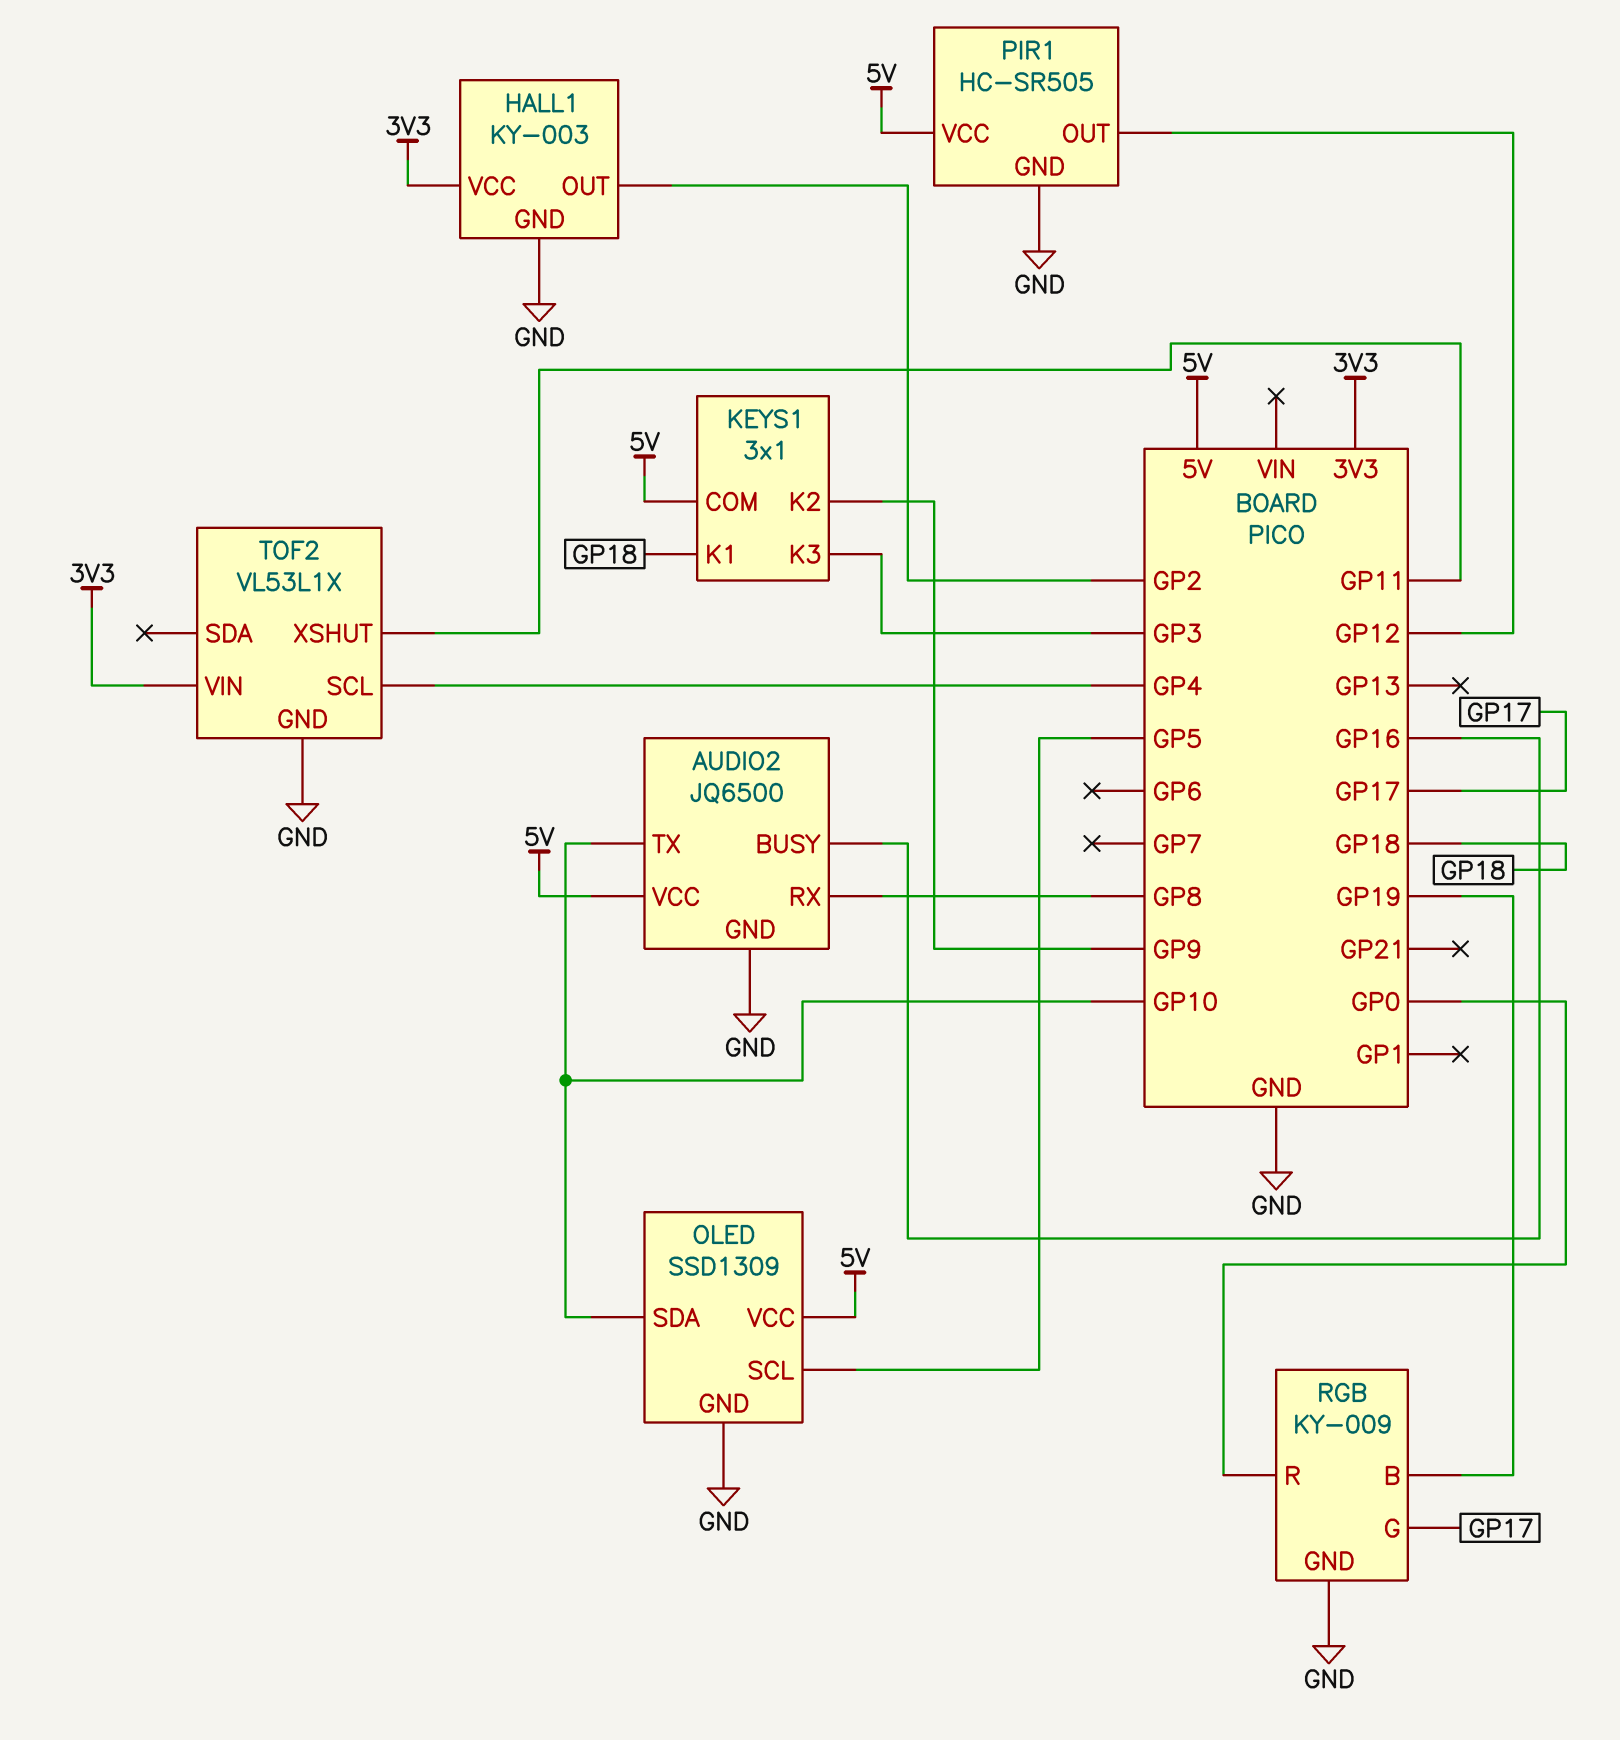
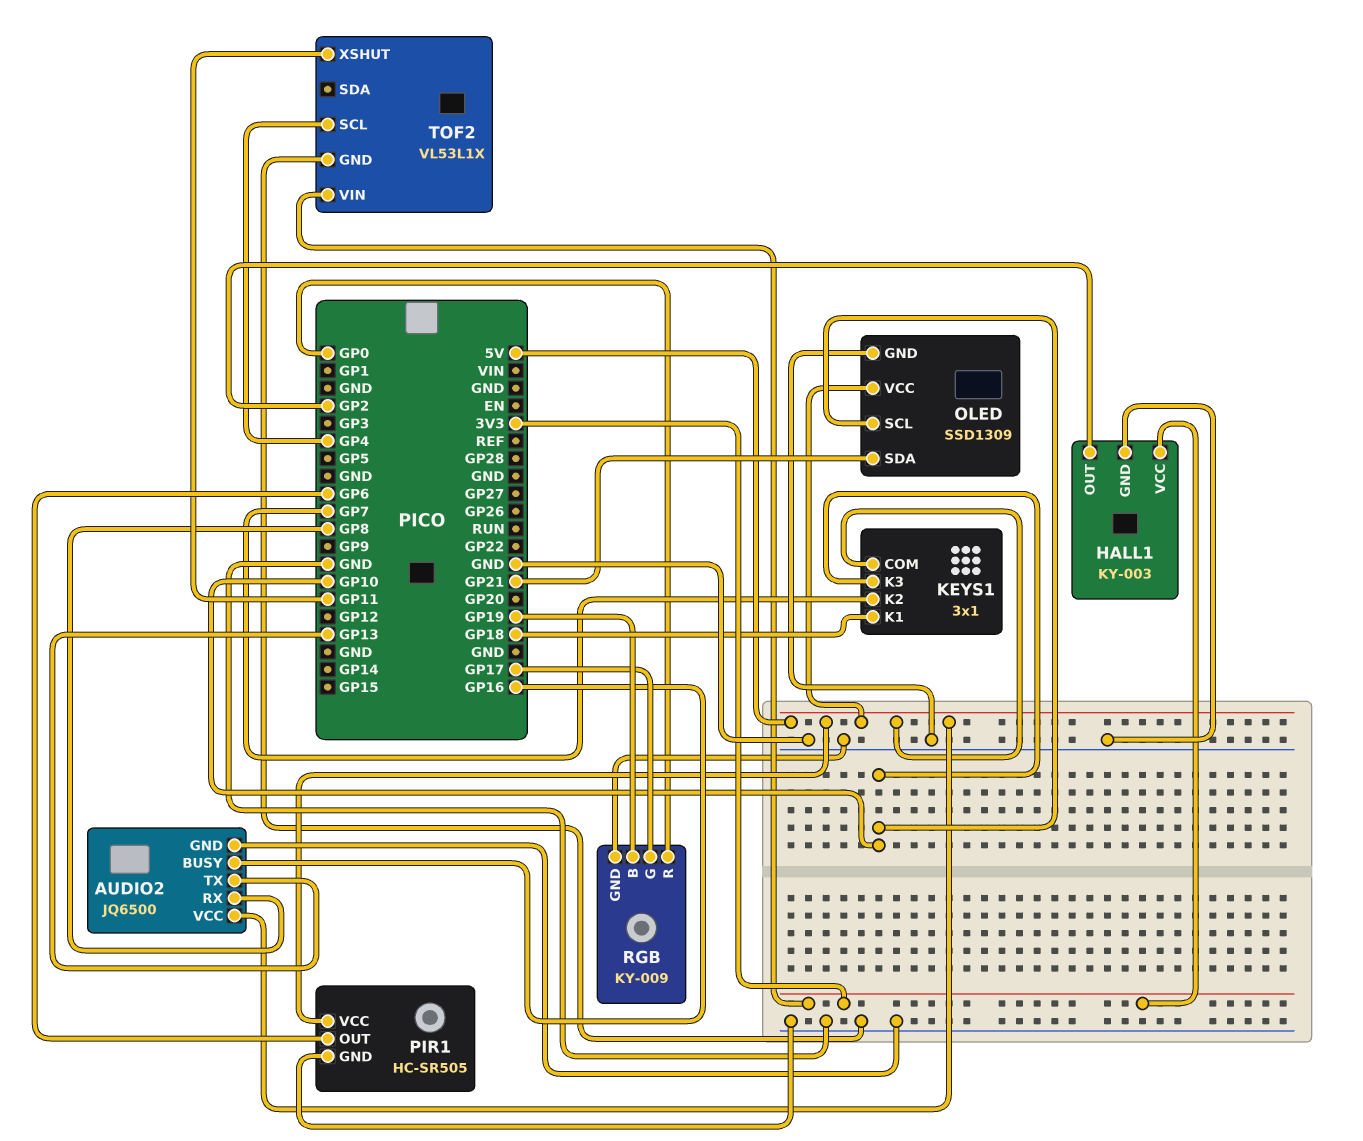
AUDIO2 pin TX: GP10 -> GP13
KEYS1 pin K2: GP9 -> GP7
KEYS1 pin K3: GP3 -> GP10
OLED pin SCL: GP5 -> GP10
OLED pin SDA: GP10 -> GP21
PIR1 pin OUT: GP12 -> GP6

